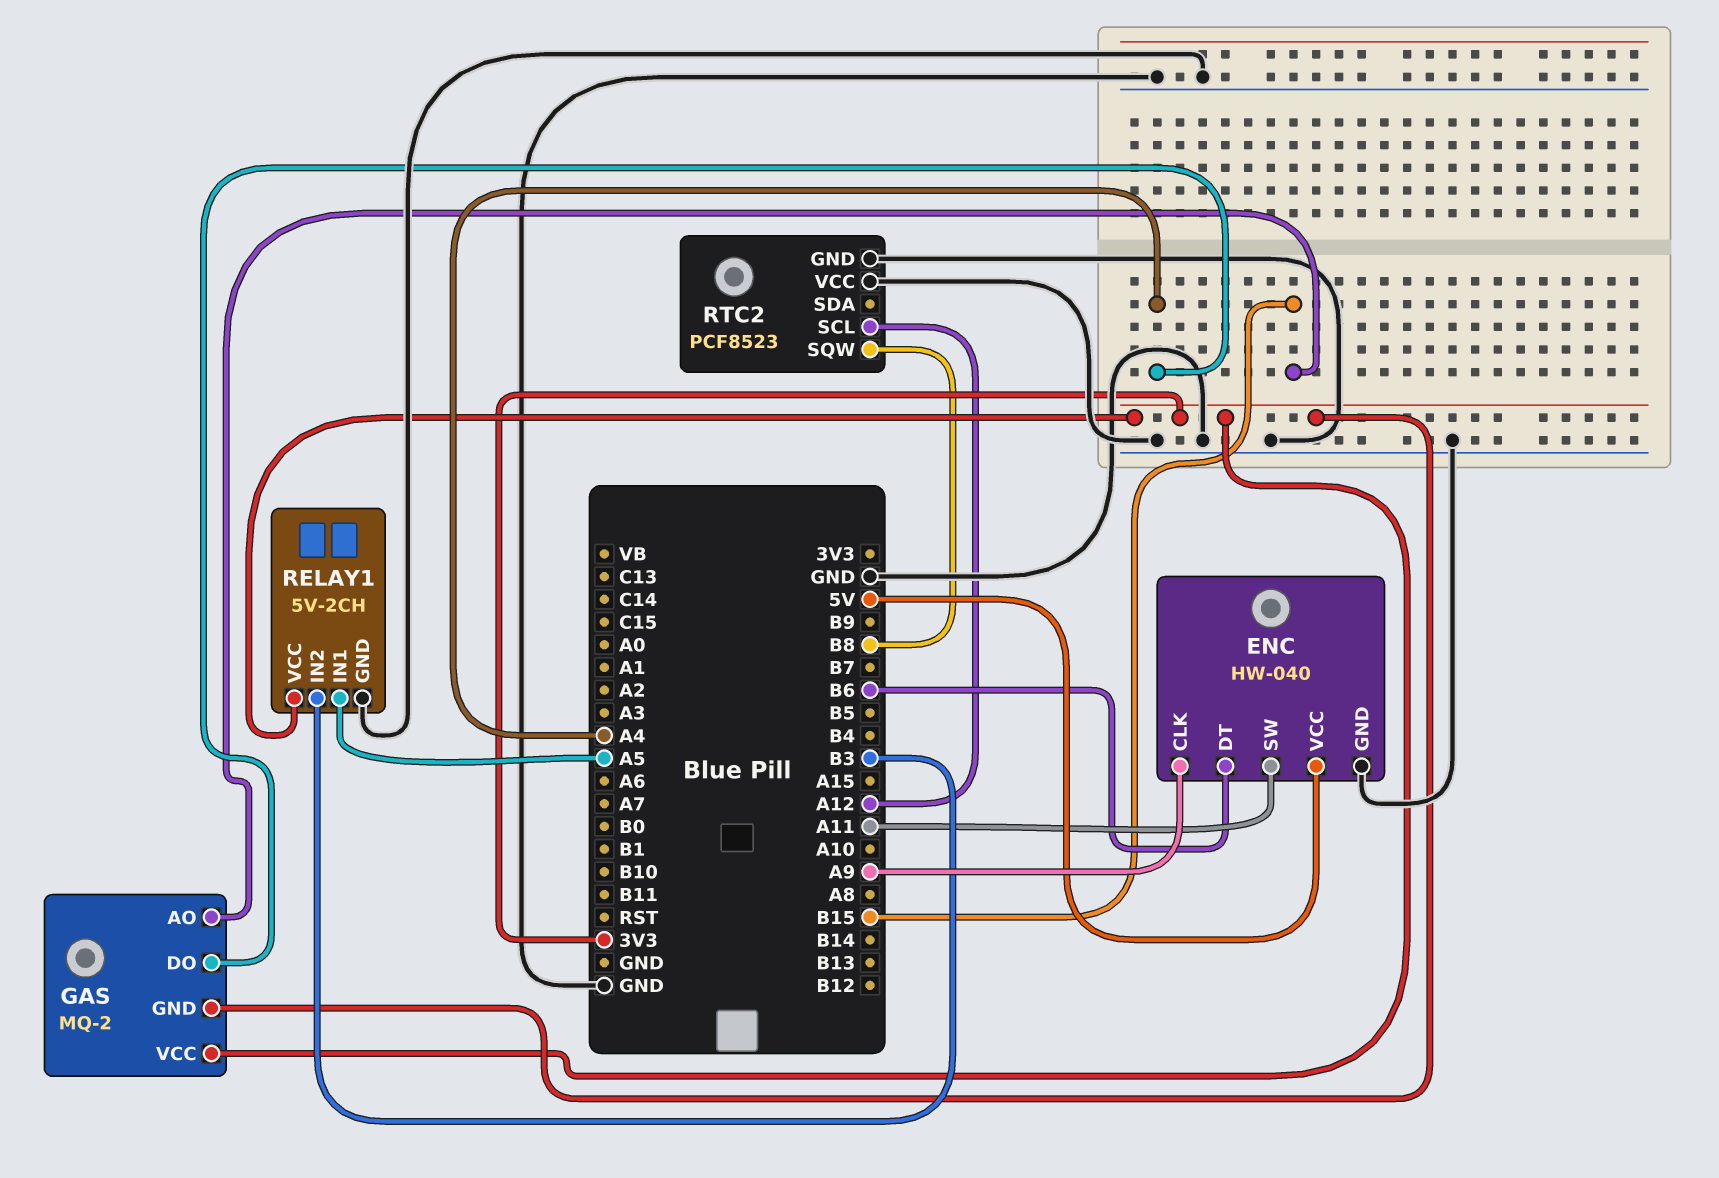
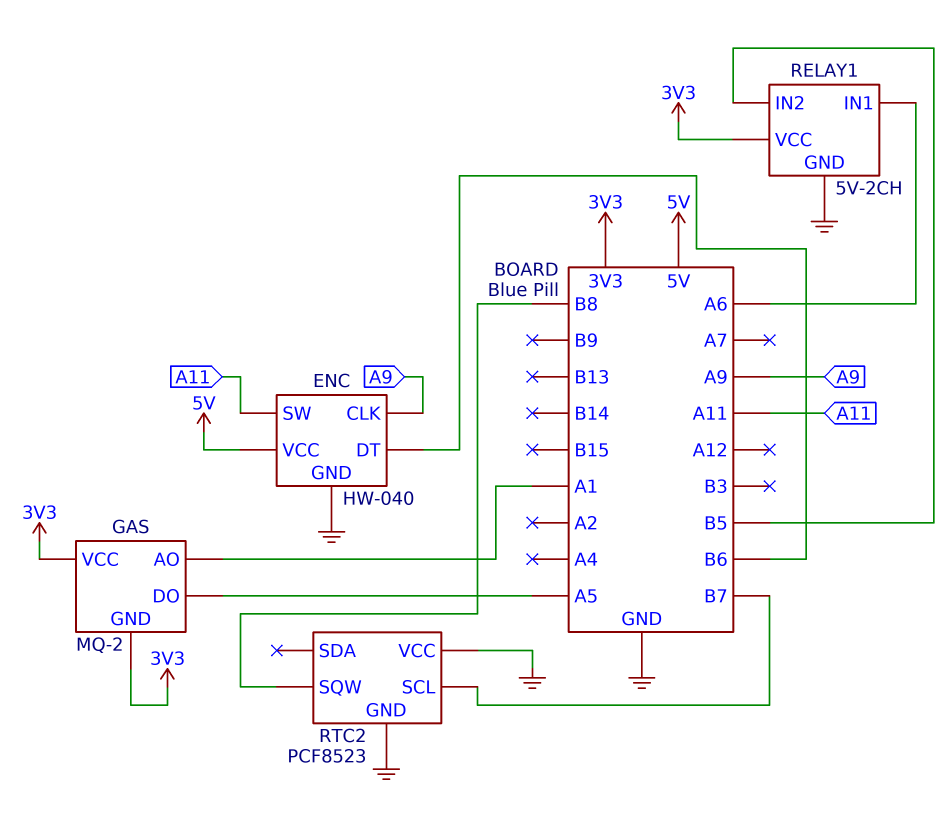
GAS pin AO: B15 -> A1
GAS pin DO: A4 -> A5
RELAY1 pin IN1: A5 -> A6
RELAY1 pin IN2: B3 -> B5
RTC2 pin SCL: A12 -> B7

